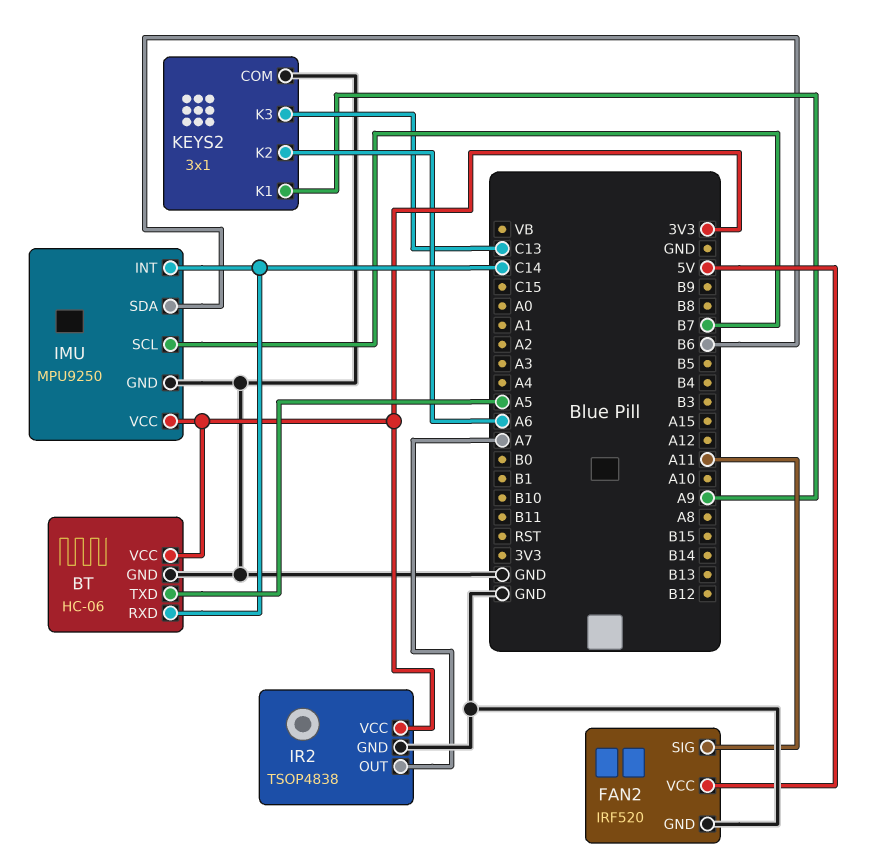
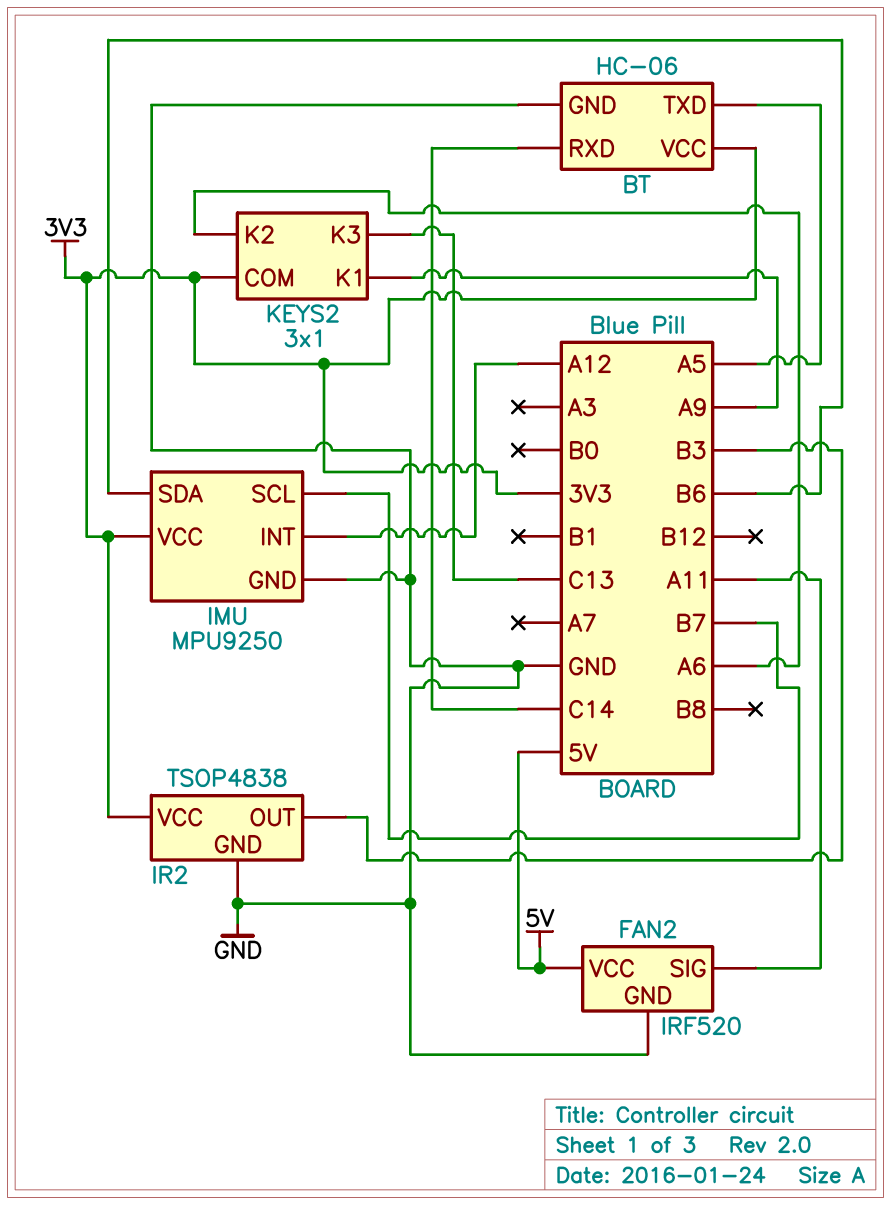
IMU pin INT: C14 -> A12
IR2 pin OUT: A7 -> B3
KEYS2 pin COM: GND -> 3V3

